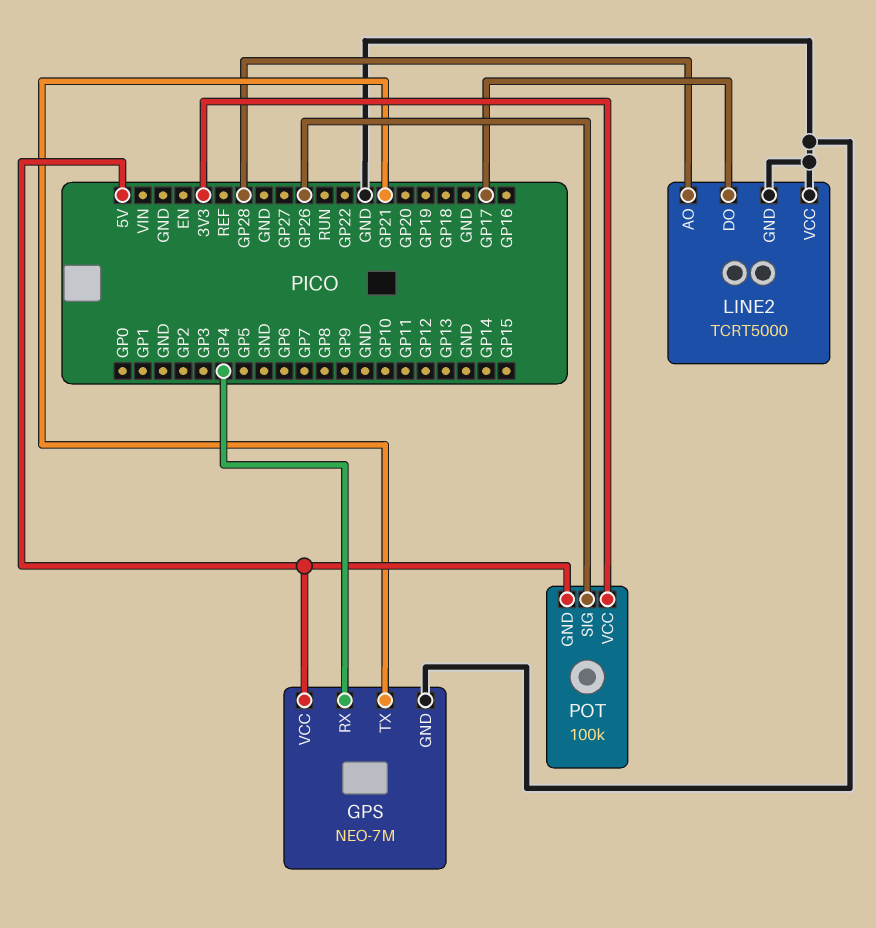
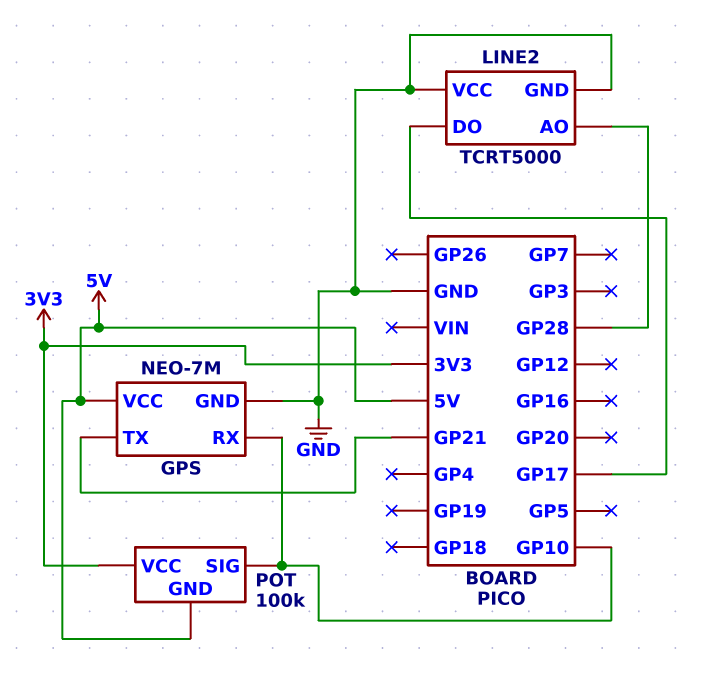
GPS pin RX: GP4 -> GP10
POT pin SIG: GP26 -> GP10

